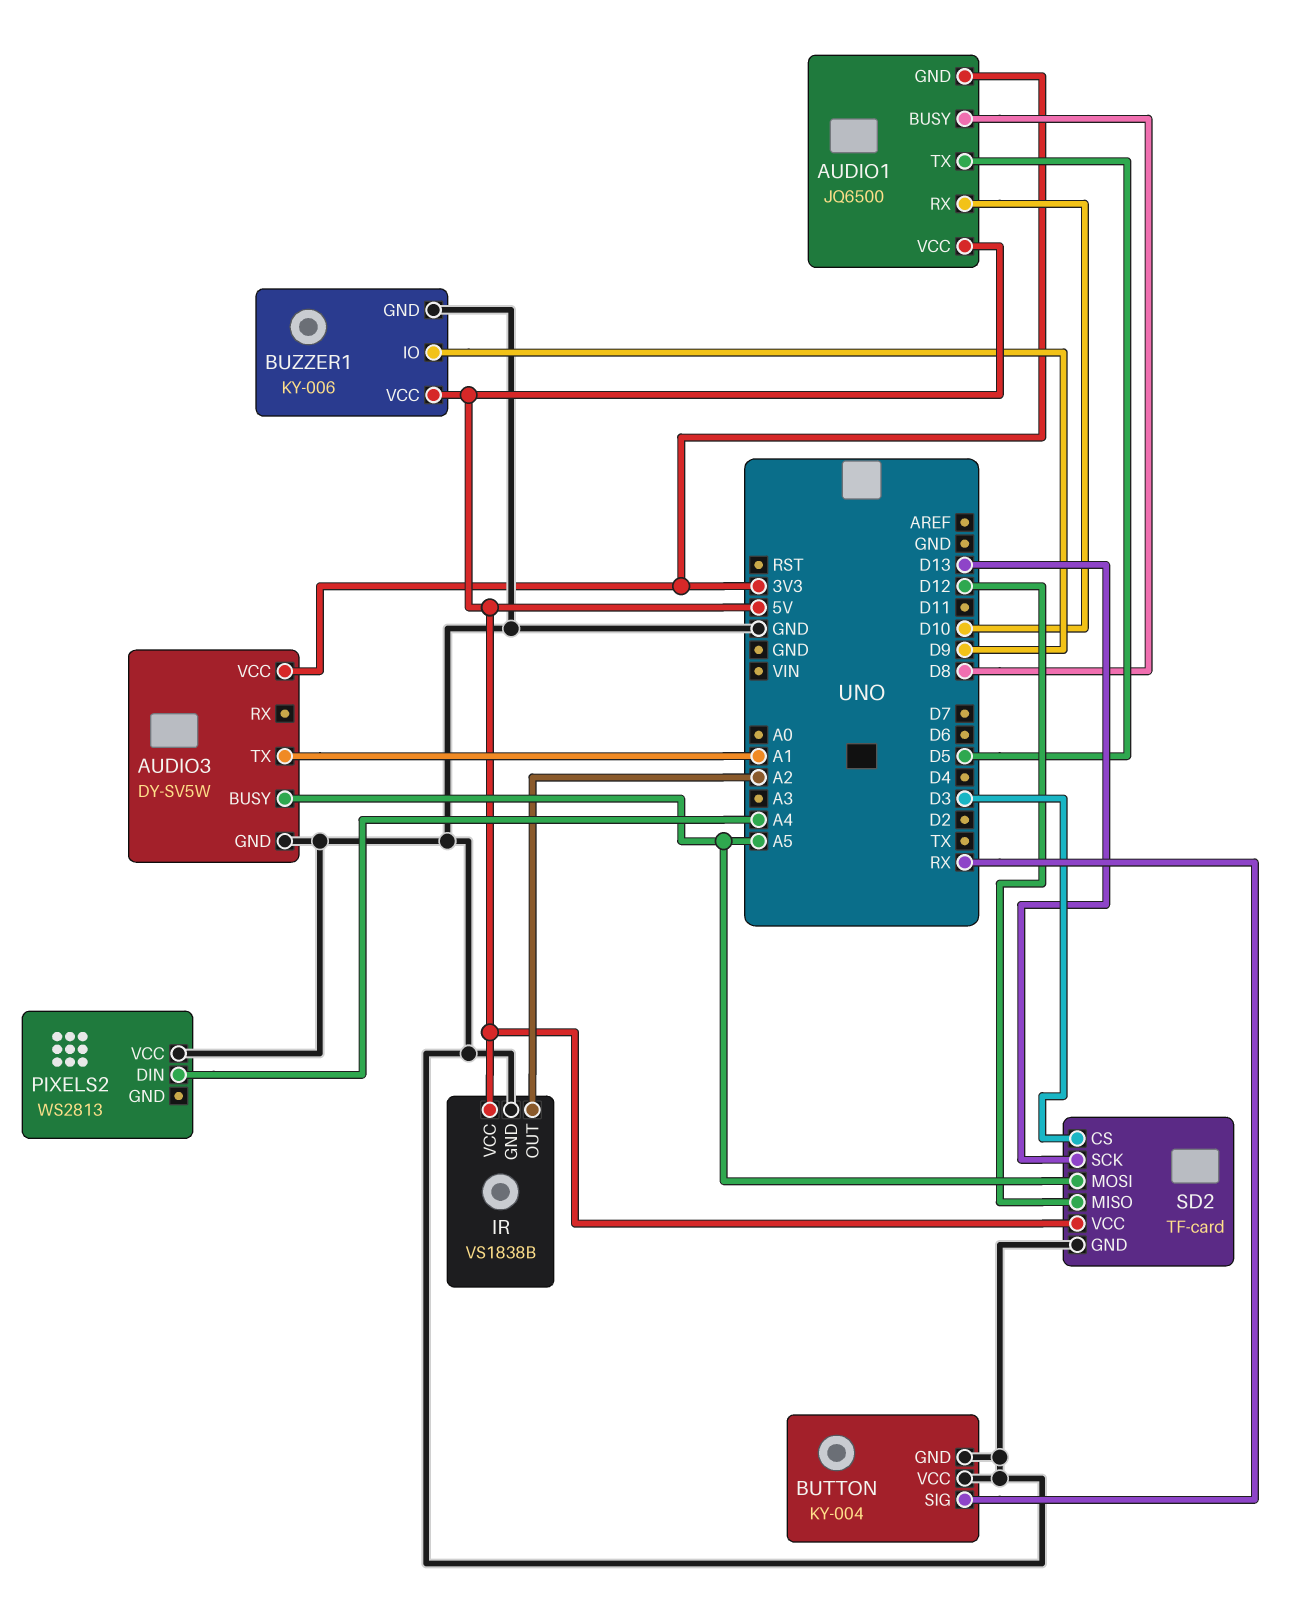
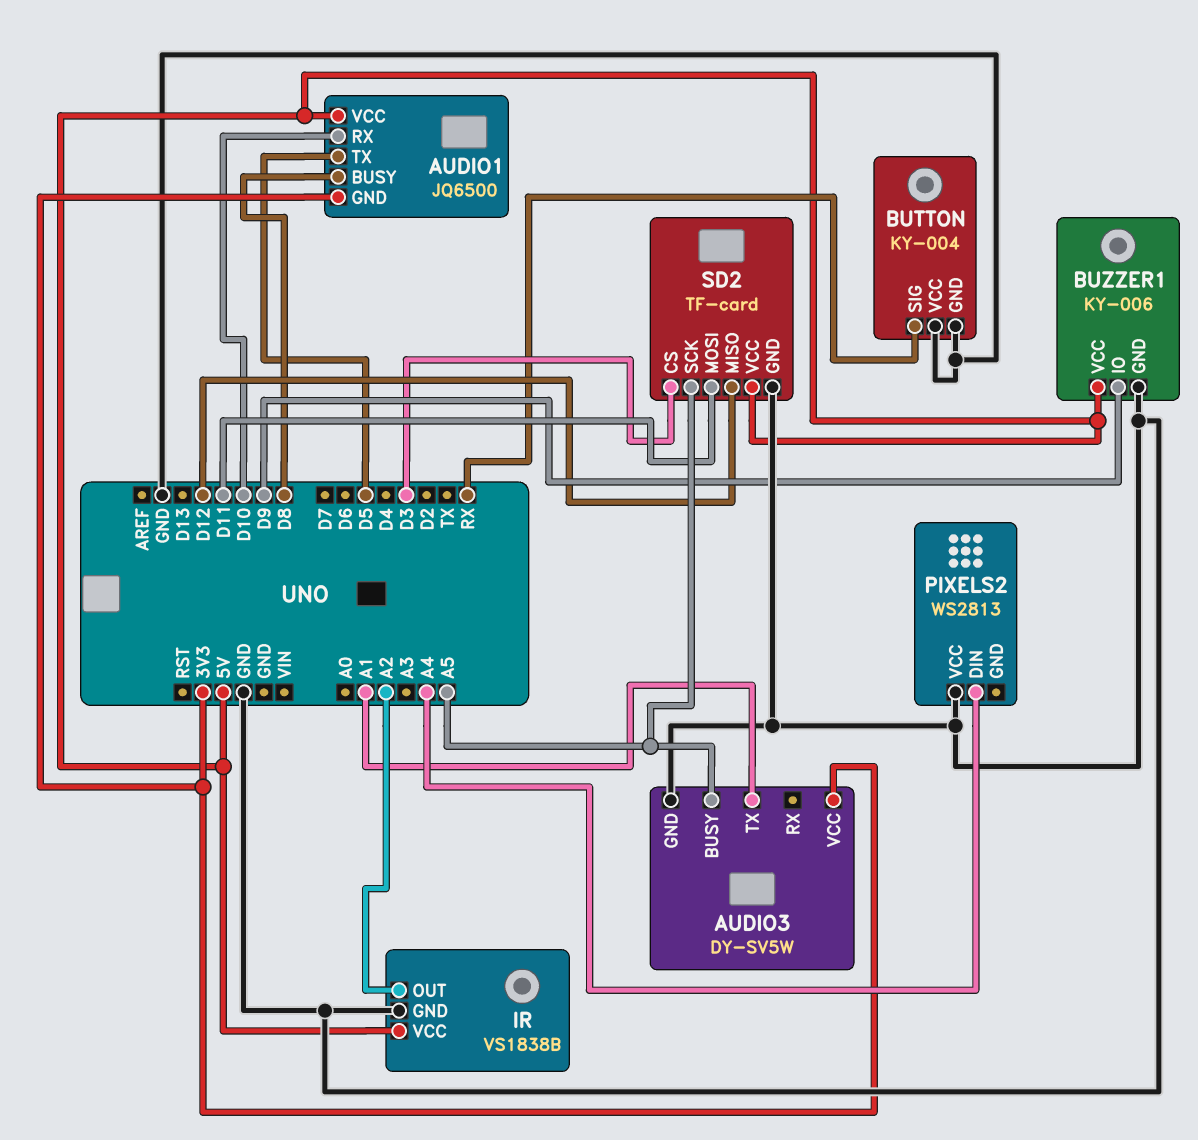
SD2 pin MOSI: A5 -> D11
SD2 pin SCK: D13 -> A5

